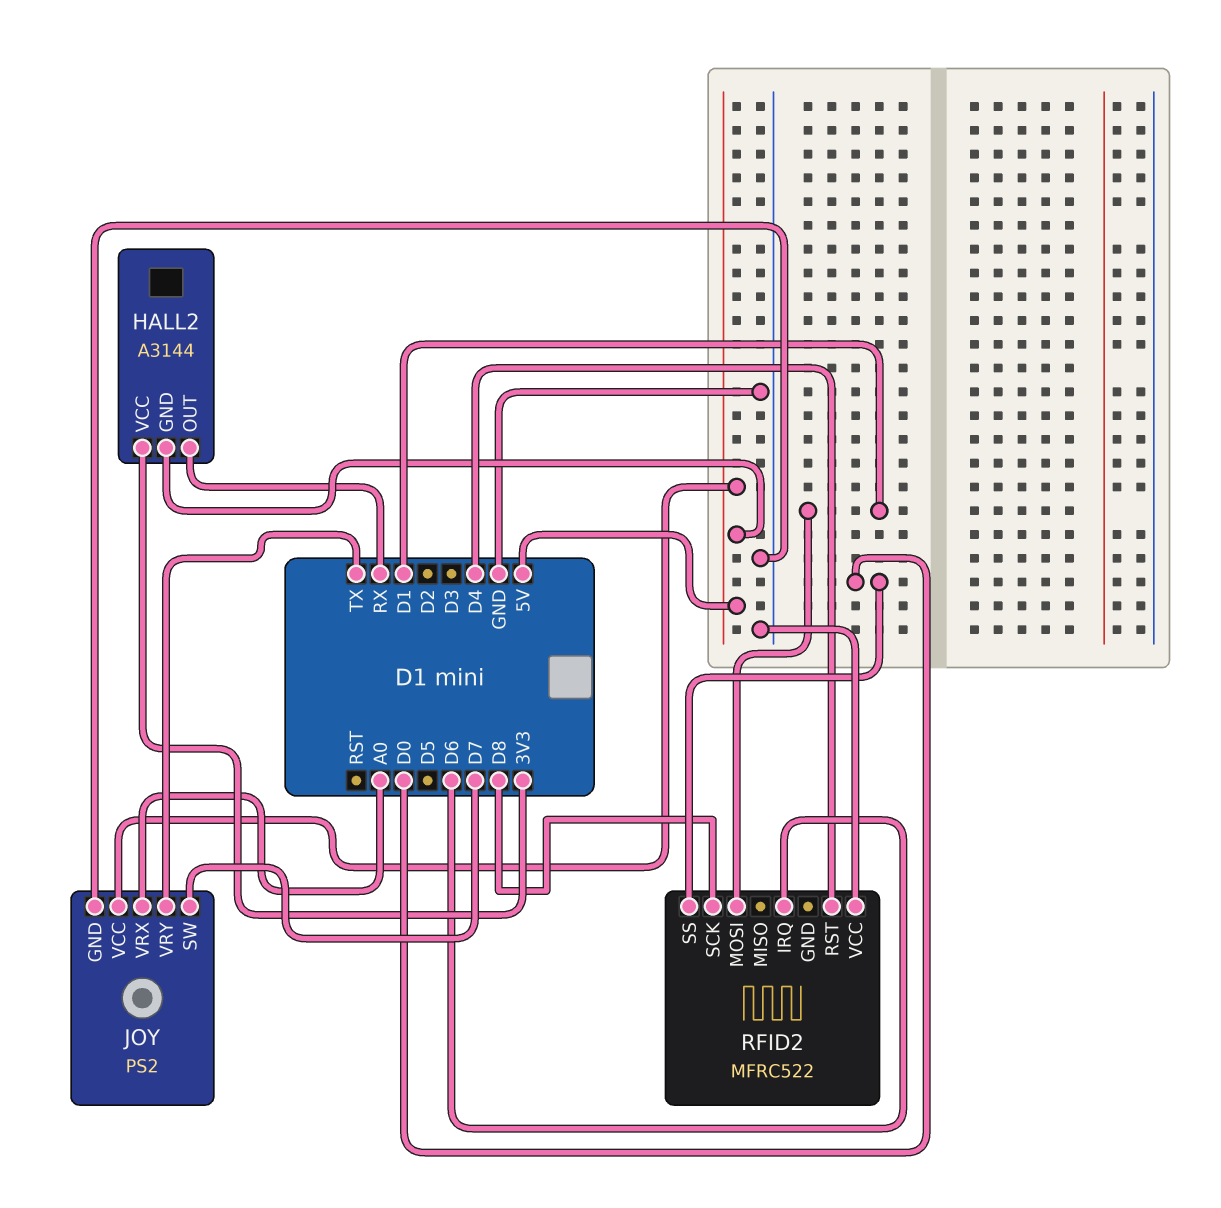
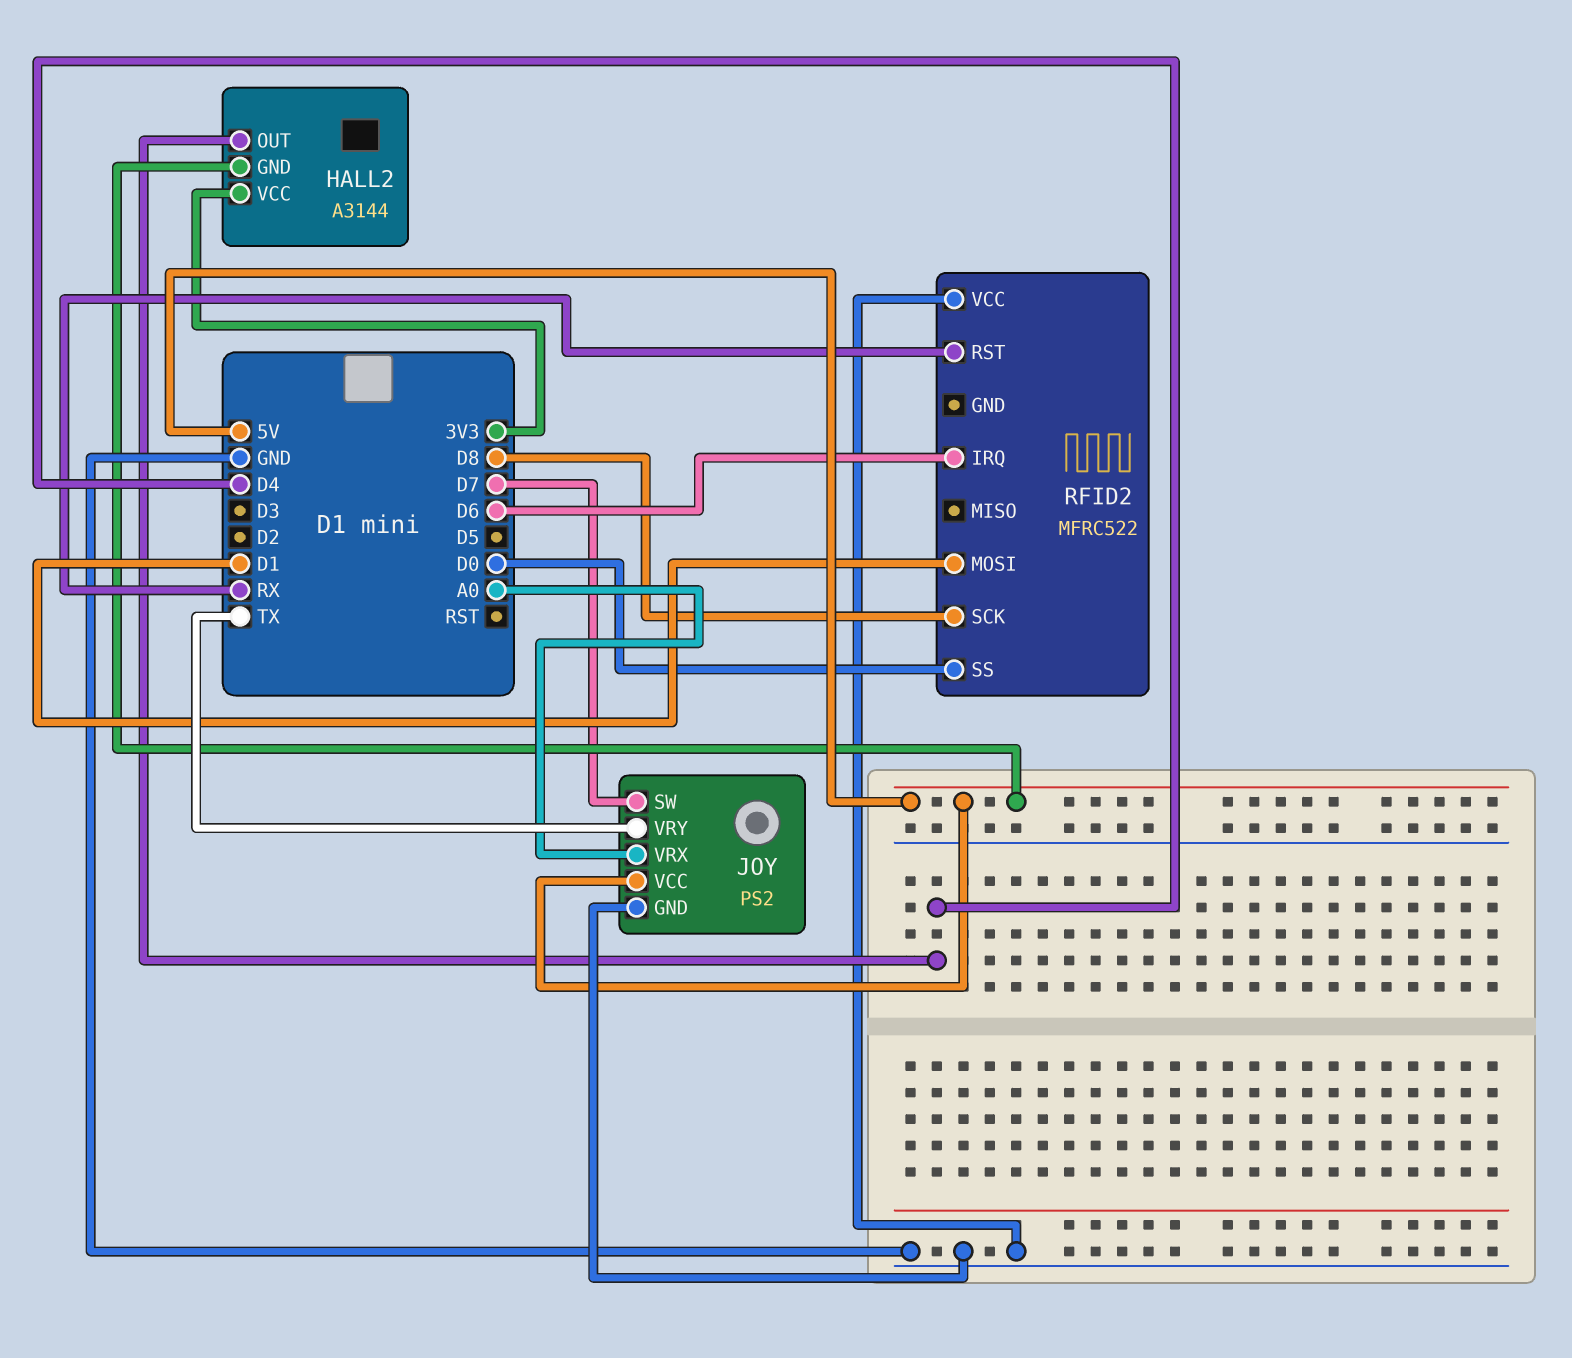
HALL2 pin OUT: RX -> D4
RFID2 pin RST: D4 -> RX

